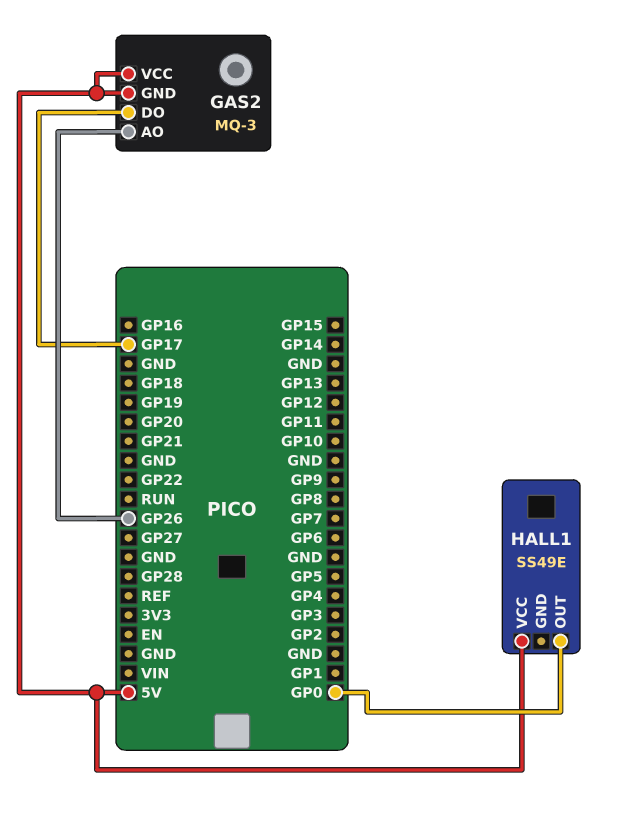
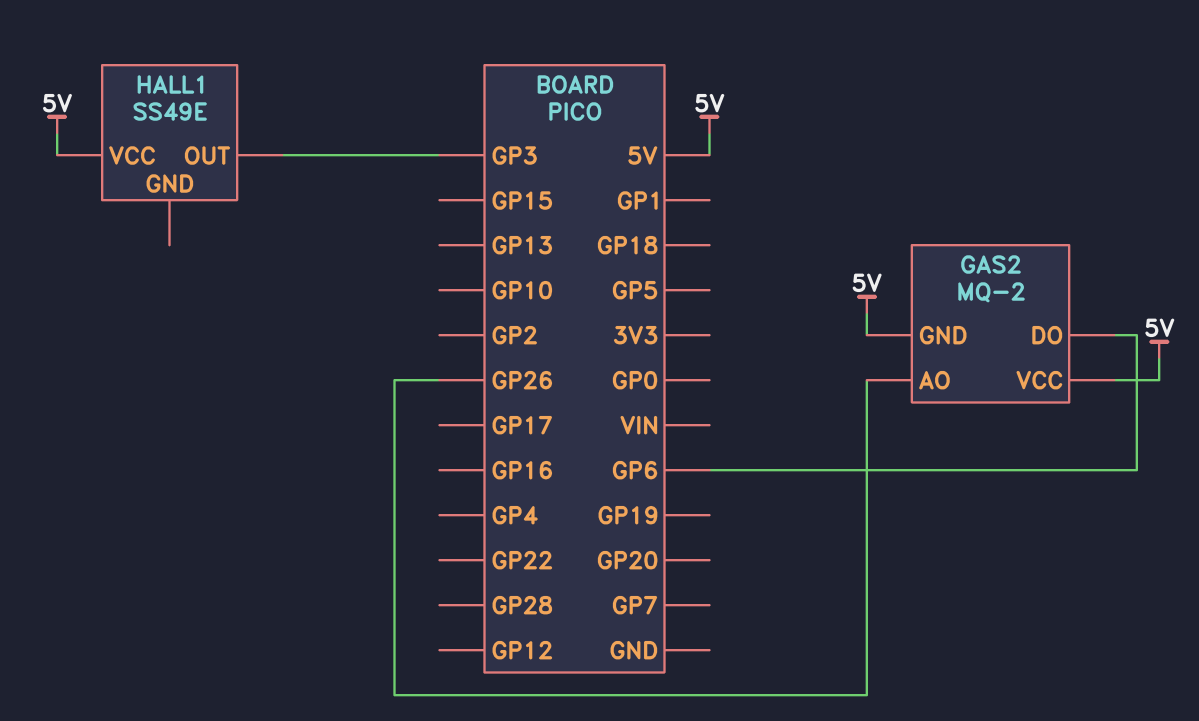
GAS2: MQ-3 -> MQ-2
GAS2 pin DO: GP17 -> GP6
HALL1 pin OUT: GP0 -> GP3

